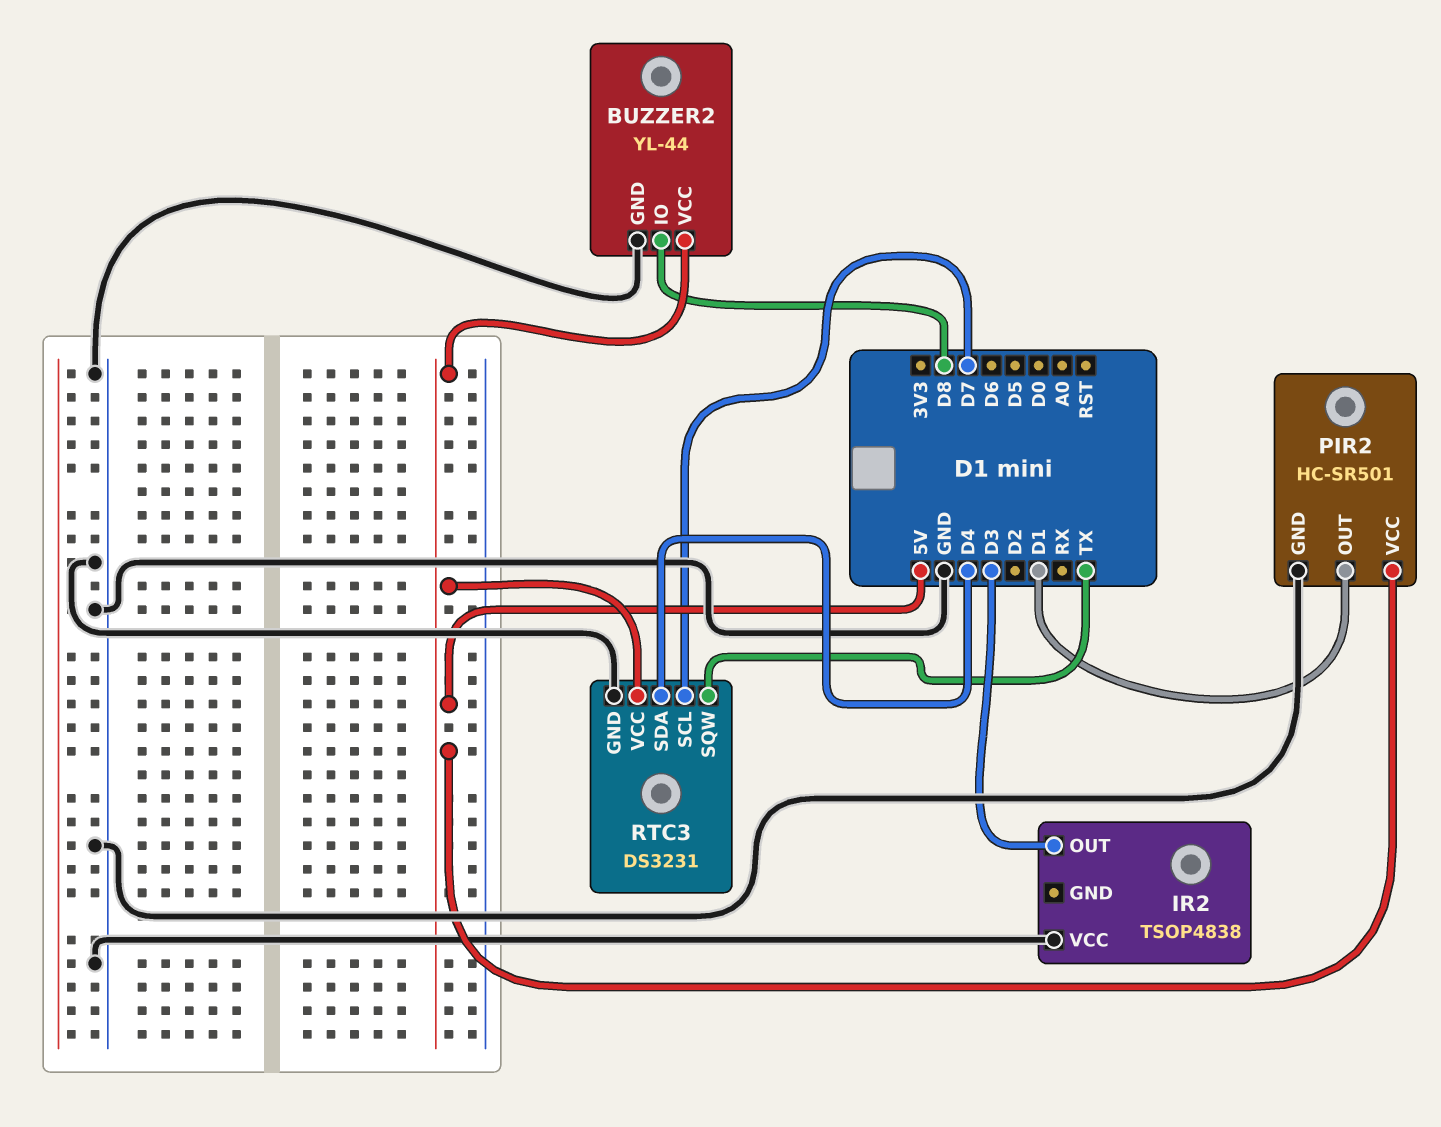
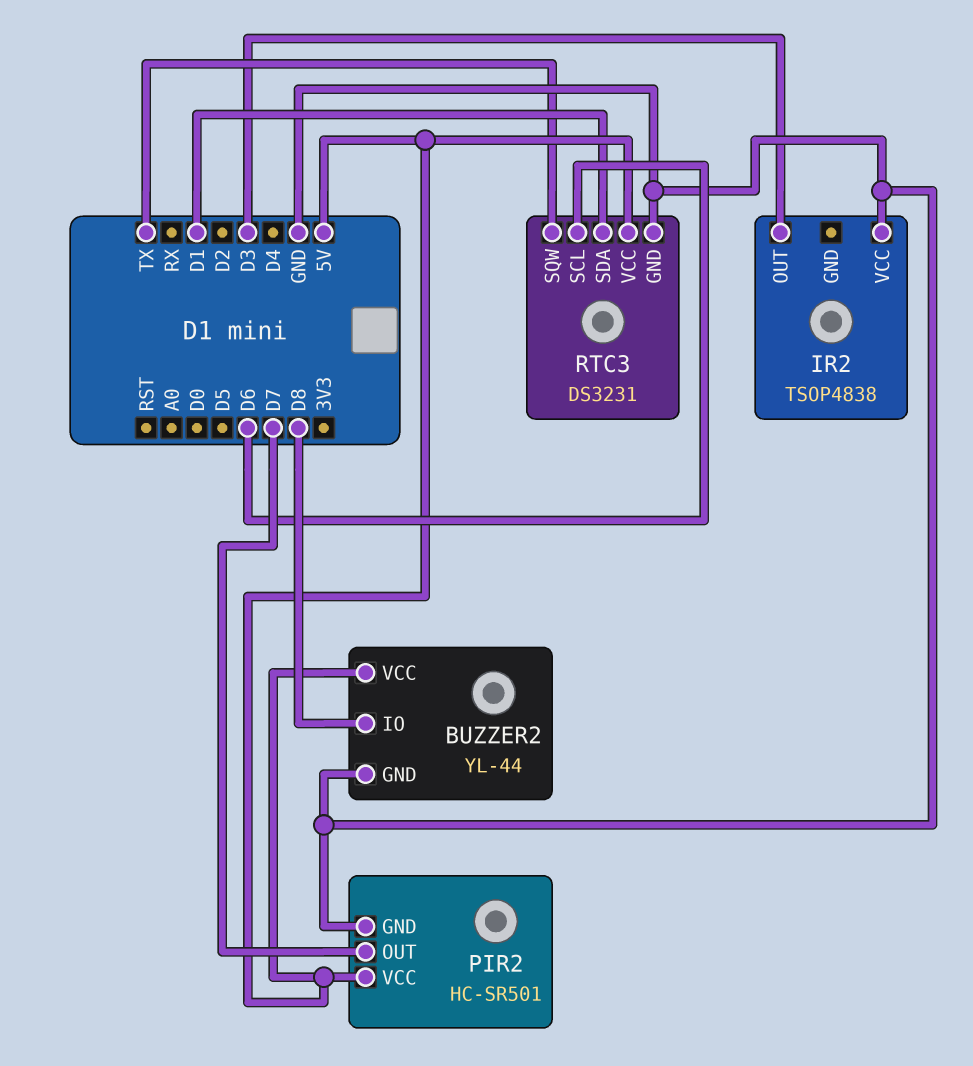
PIR2 pin OUT: D1 -> D7
RTC3 pin SCL: D7 -> D6
RTC3 pin SDA: D4 -> D1

